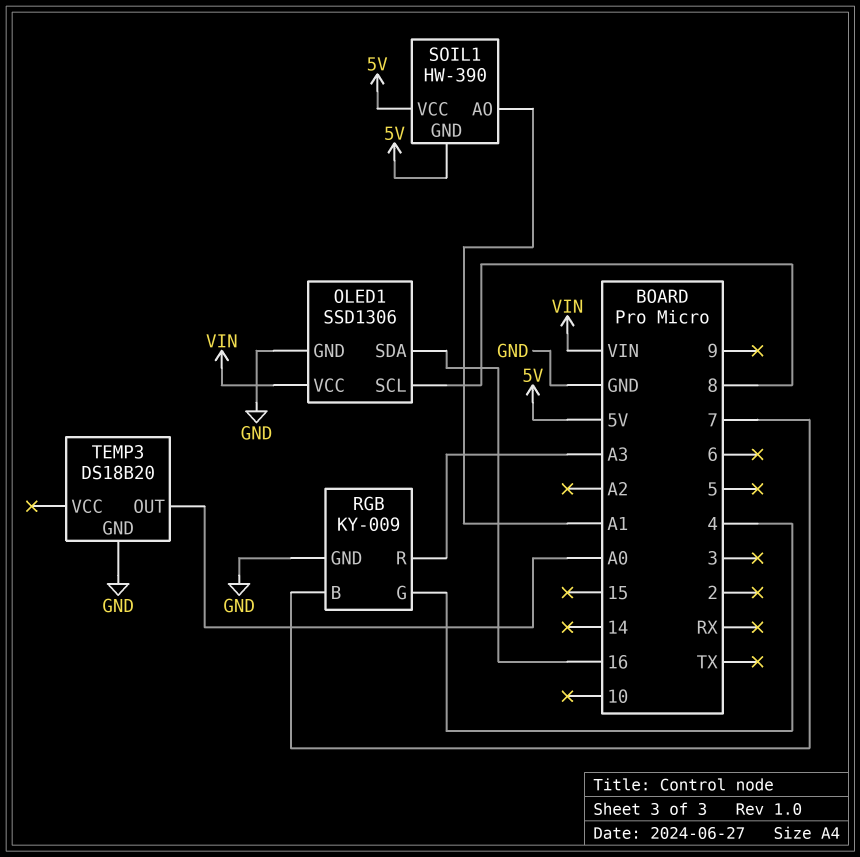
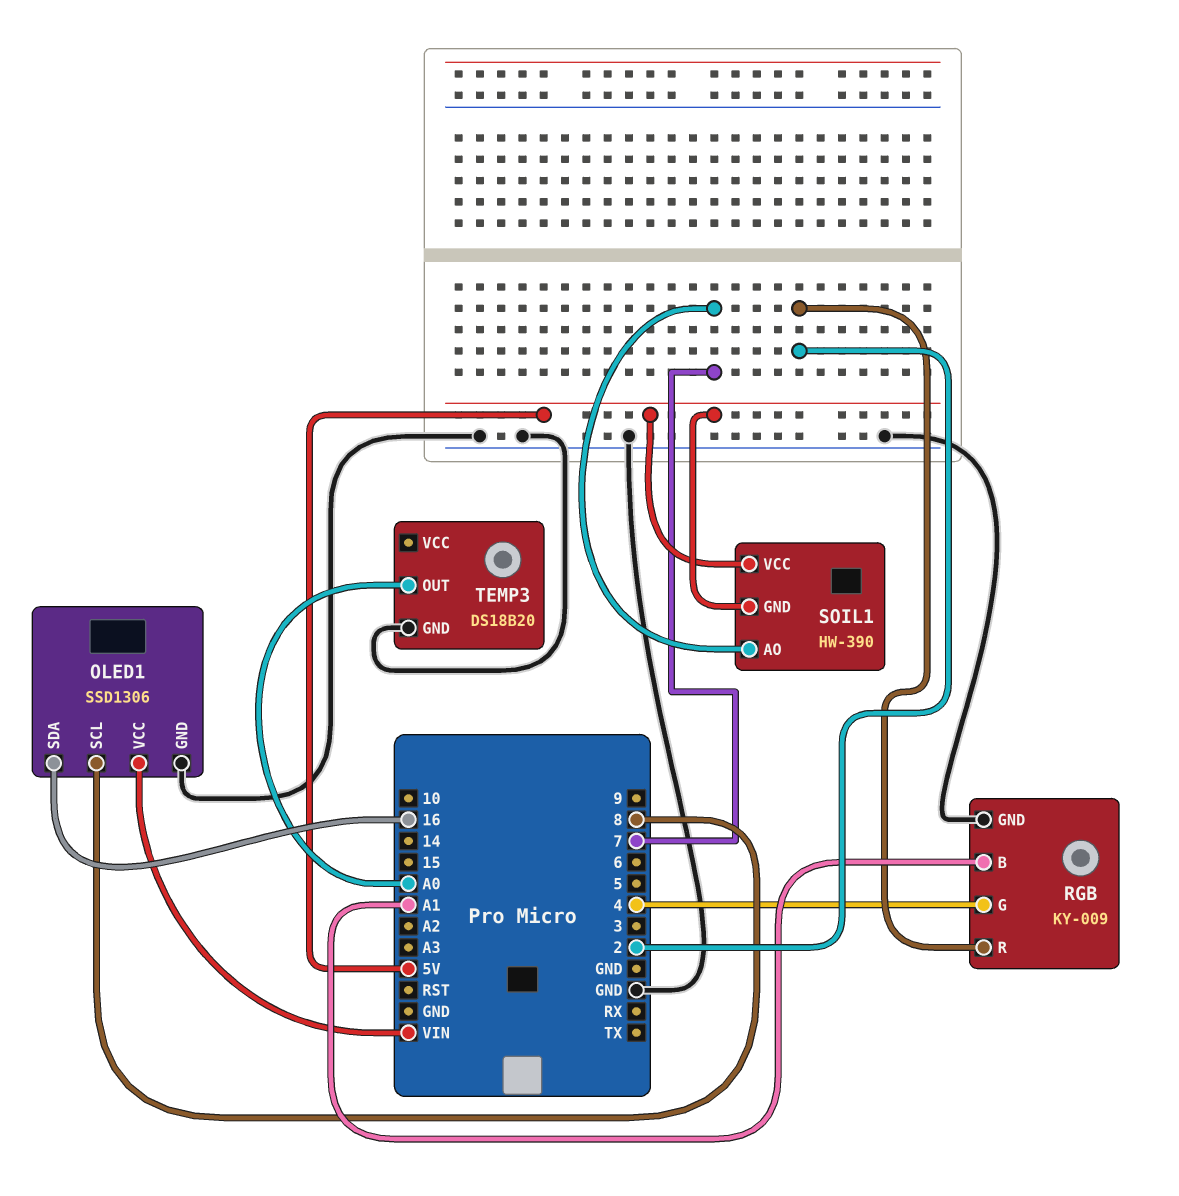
RGB pin B: 7 -> A1
RGB pin R: A3 -> 2
SOIL1 pin AO: A1 -> 7

